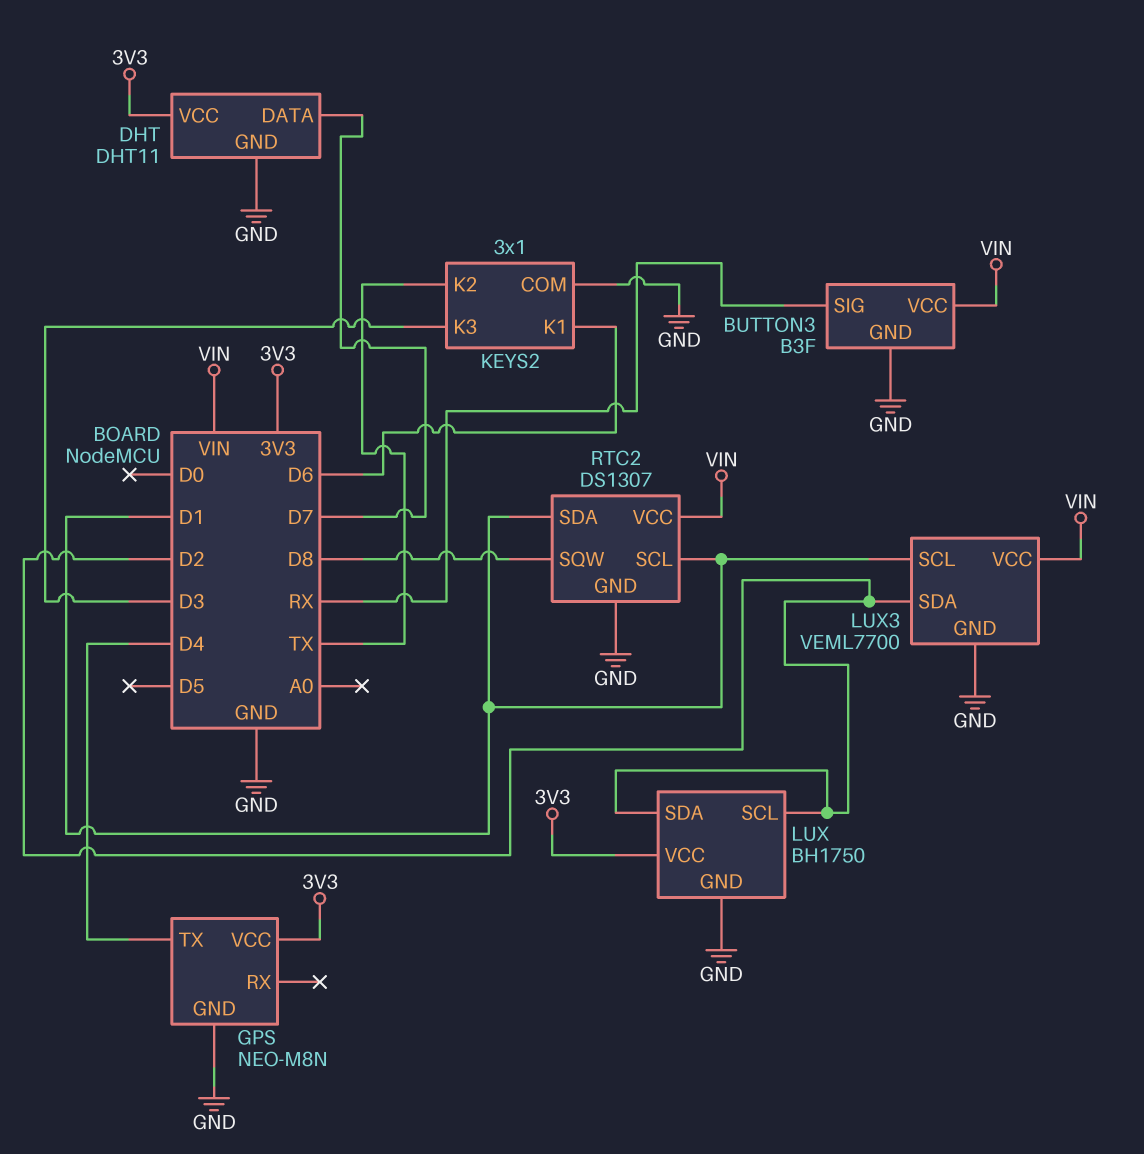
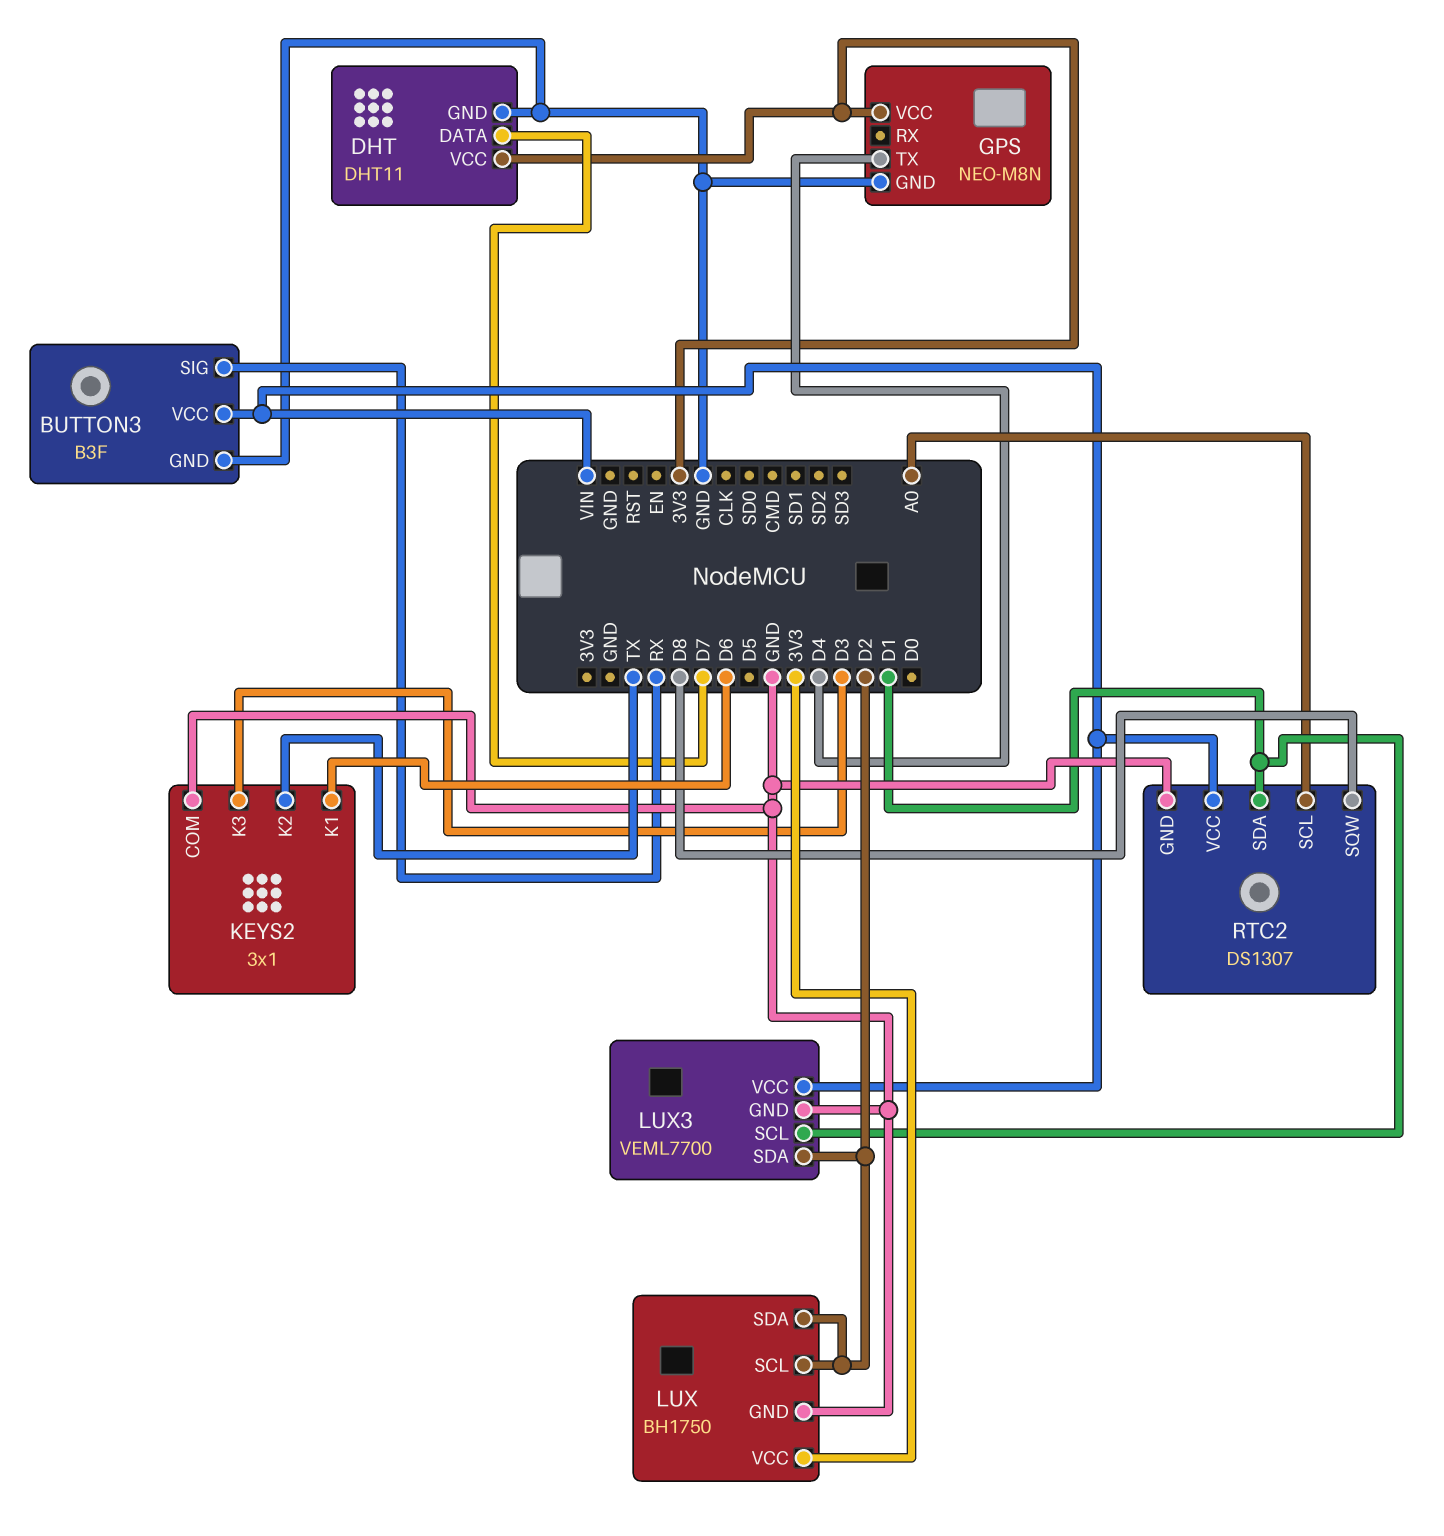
RTC2 pin SCL: D1 -> A0

